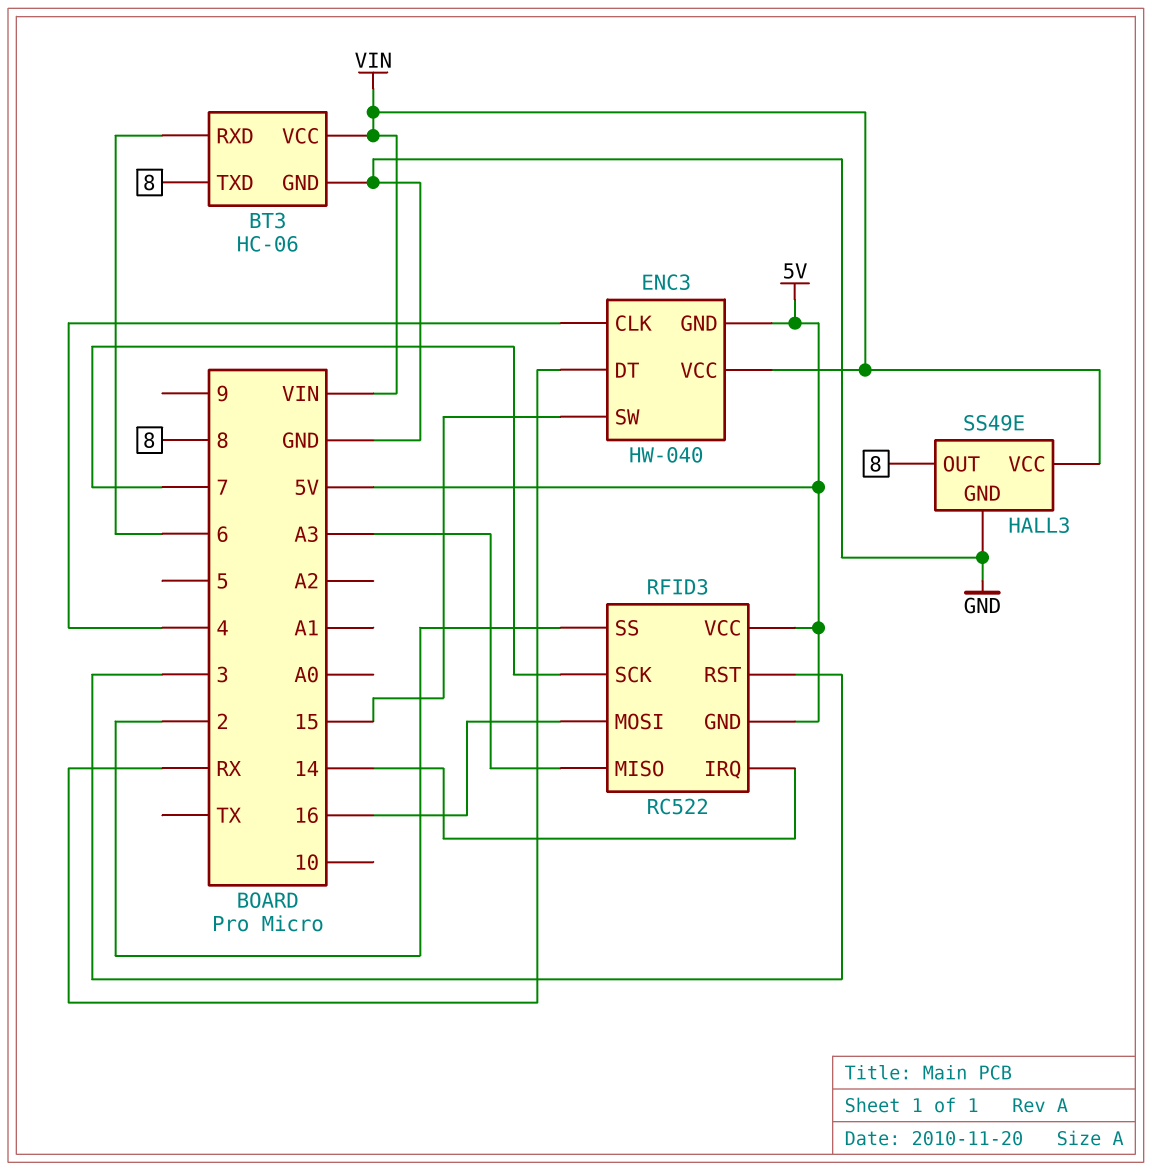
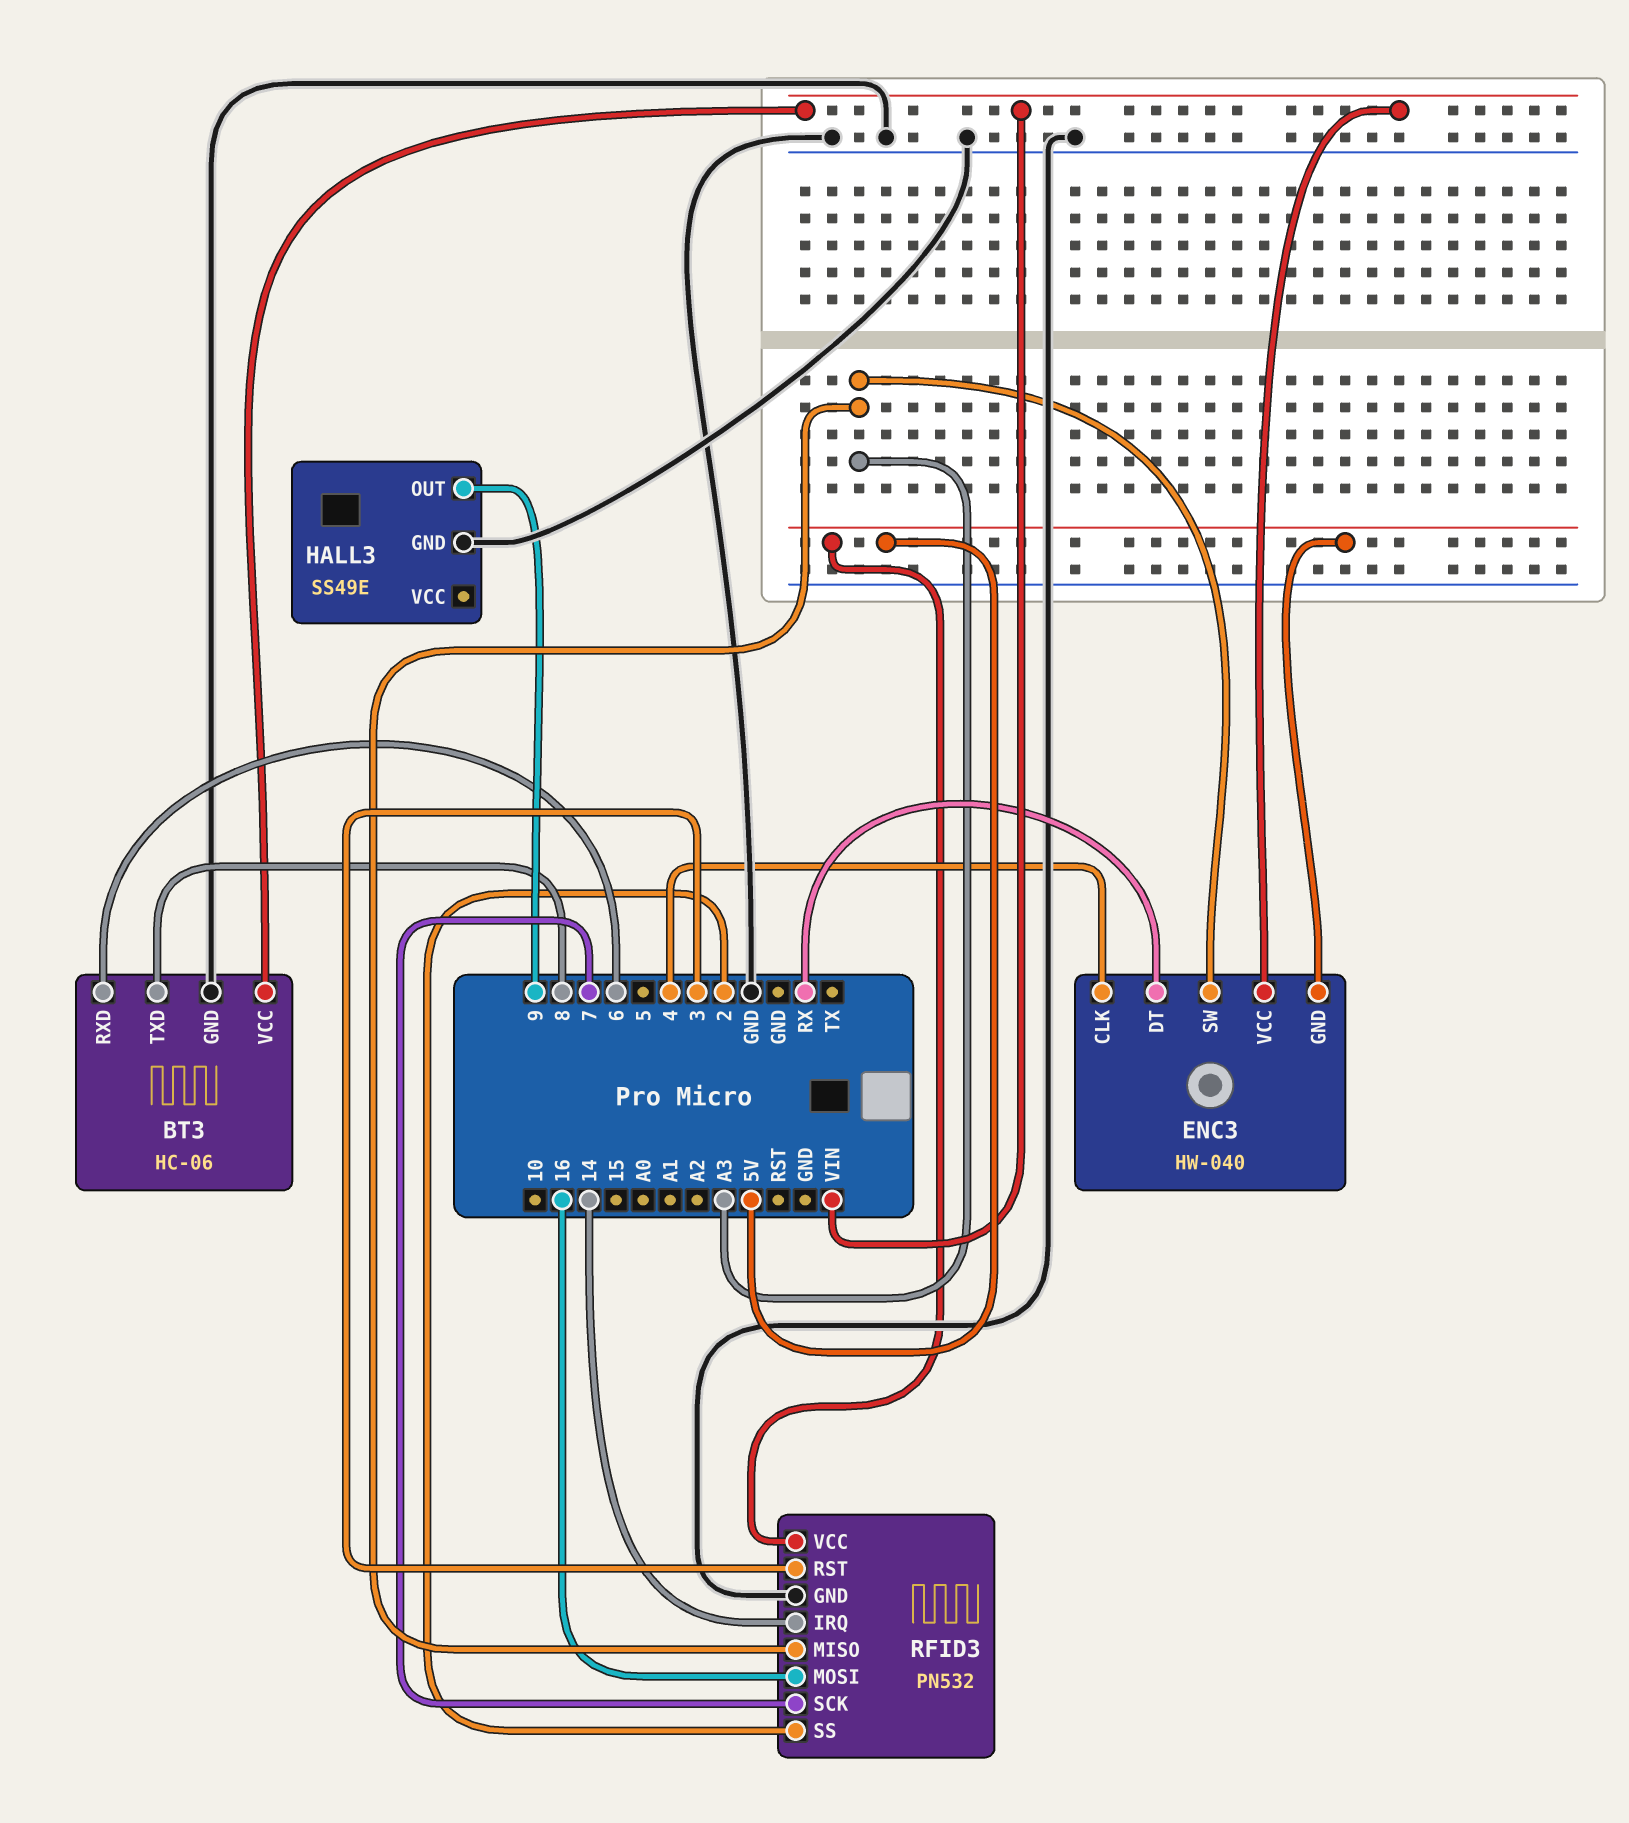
ENC3 pin SW: 15 -> A3
HALL3 pin OUT: 8 -> 9
HALL3 pin VCC: VIN -> none
RFID3: RC522 -> PN532
RFID3 pin GND: 5V -> GND

